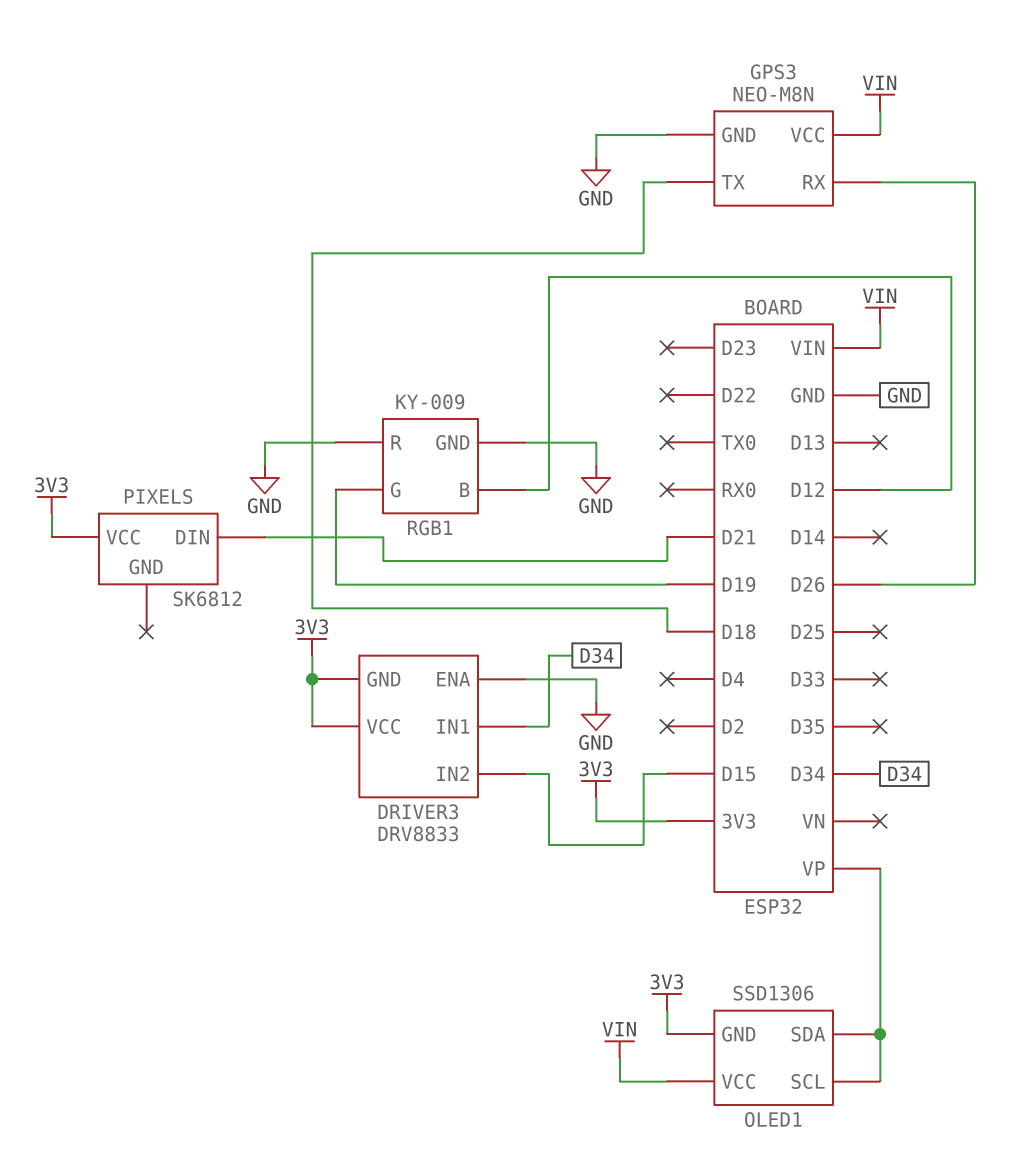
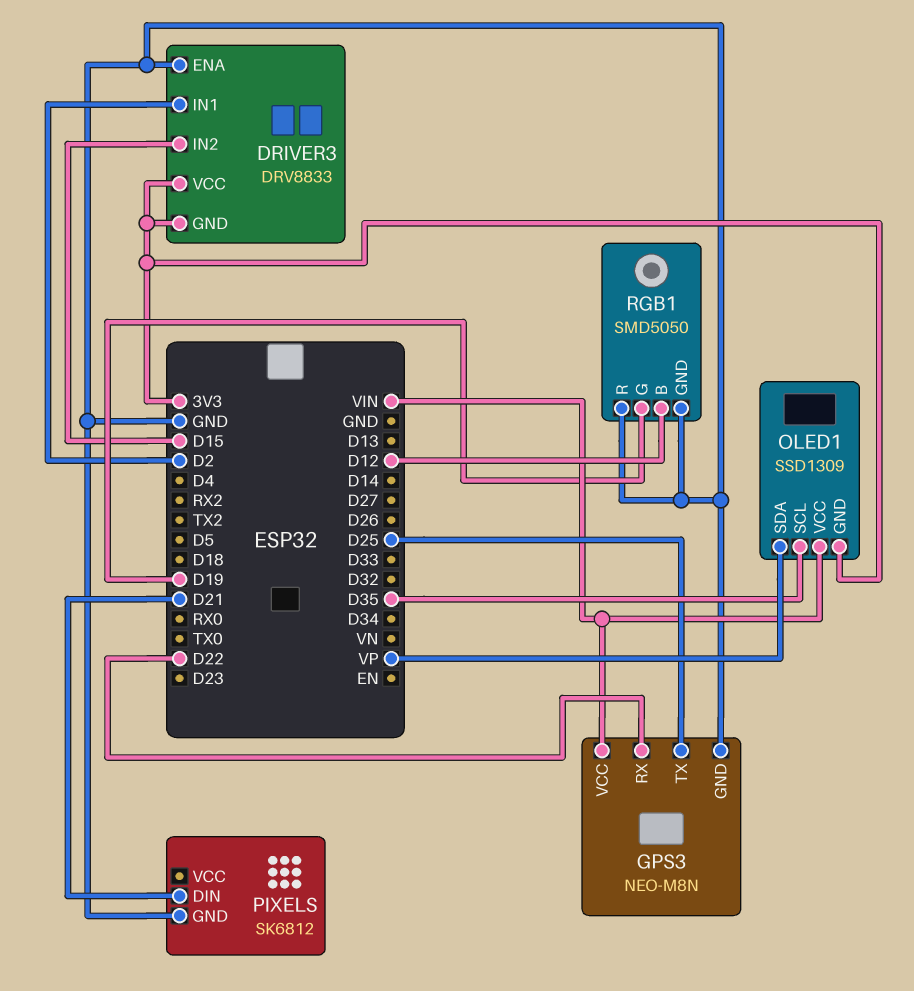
DRIVER3 pin IN1: D34 -> D2
GPS3 pin RX: D26 -> D22
GPS3 pin TX: D18 -> D25
OLED1: SSD1306 -> SSD1309
OLED1 pin SCL: VP -> D35
PIXELS pin GND: none -> GND
PIXELS pin VCC: 3V3 -> none
RGB1: KY-009 -> SMD5050

